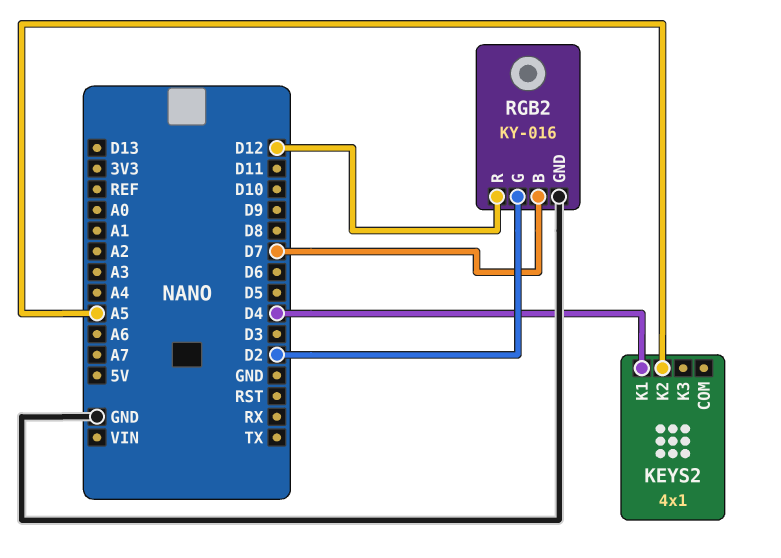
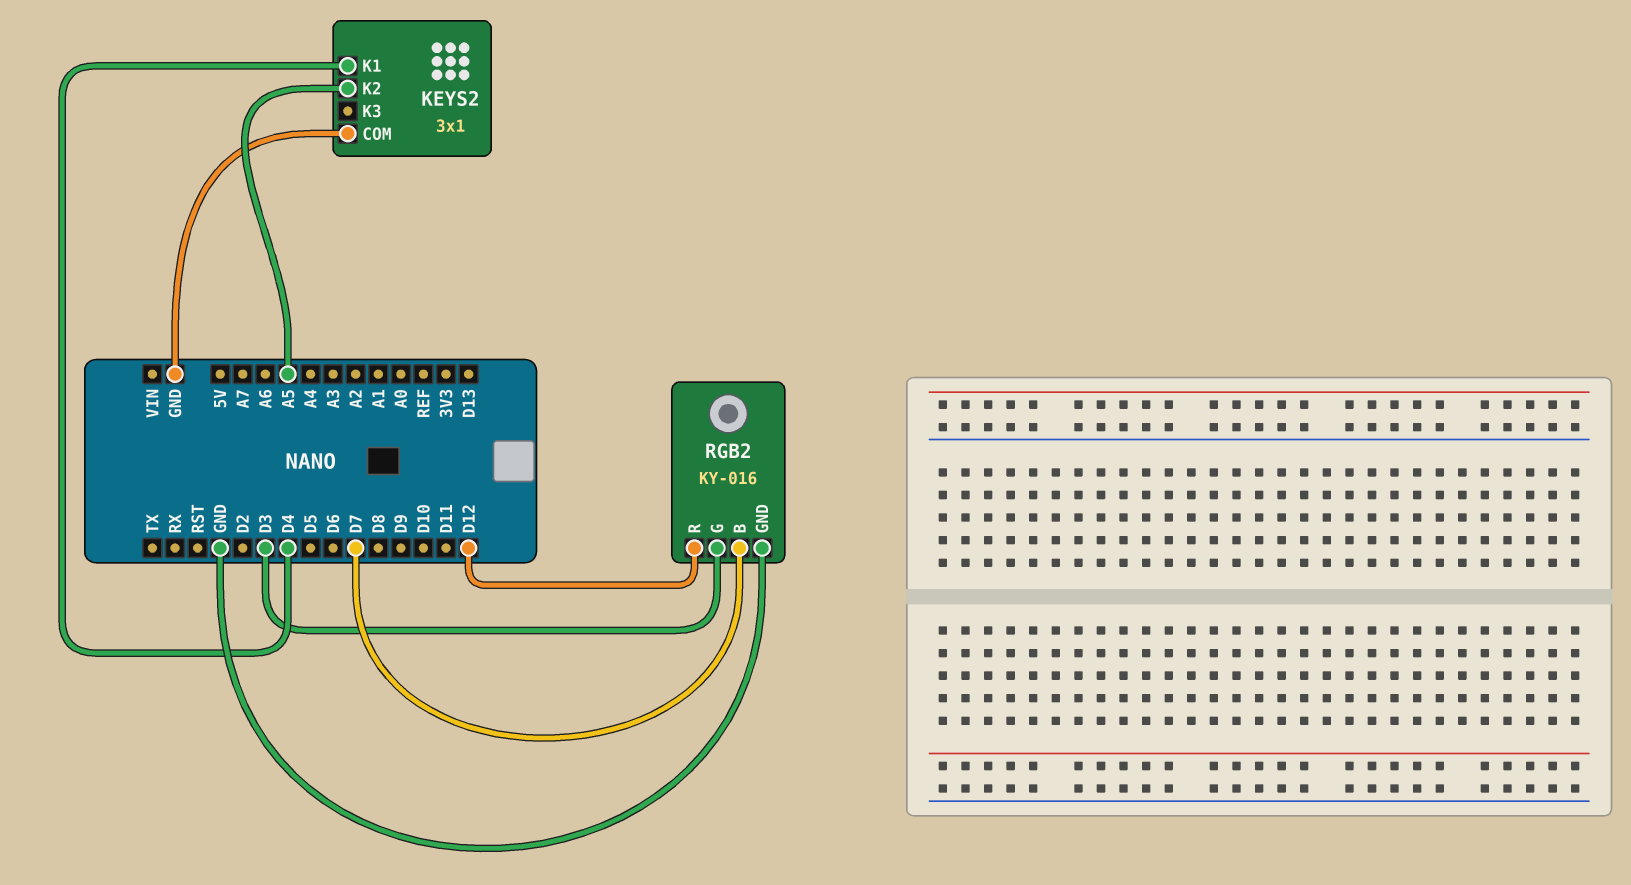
KEYS2: 4x1 -> 3x1
KEYS2 pin COM: none -> GND
RGB2 pin G: D2 -> D3

